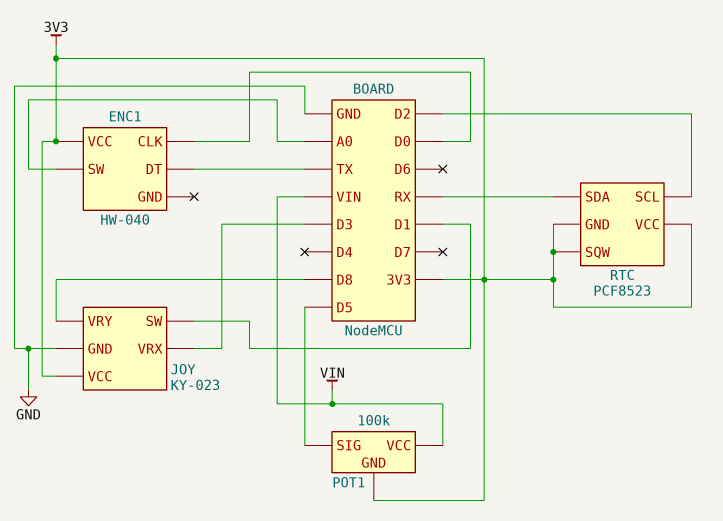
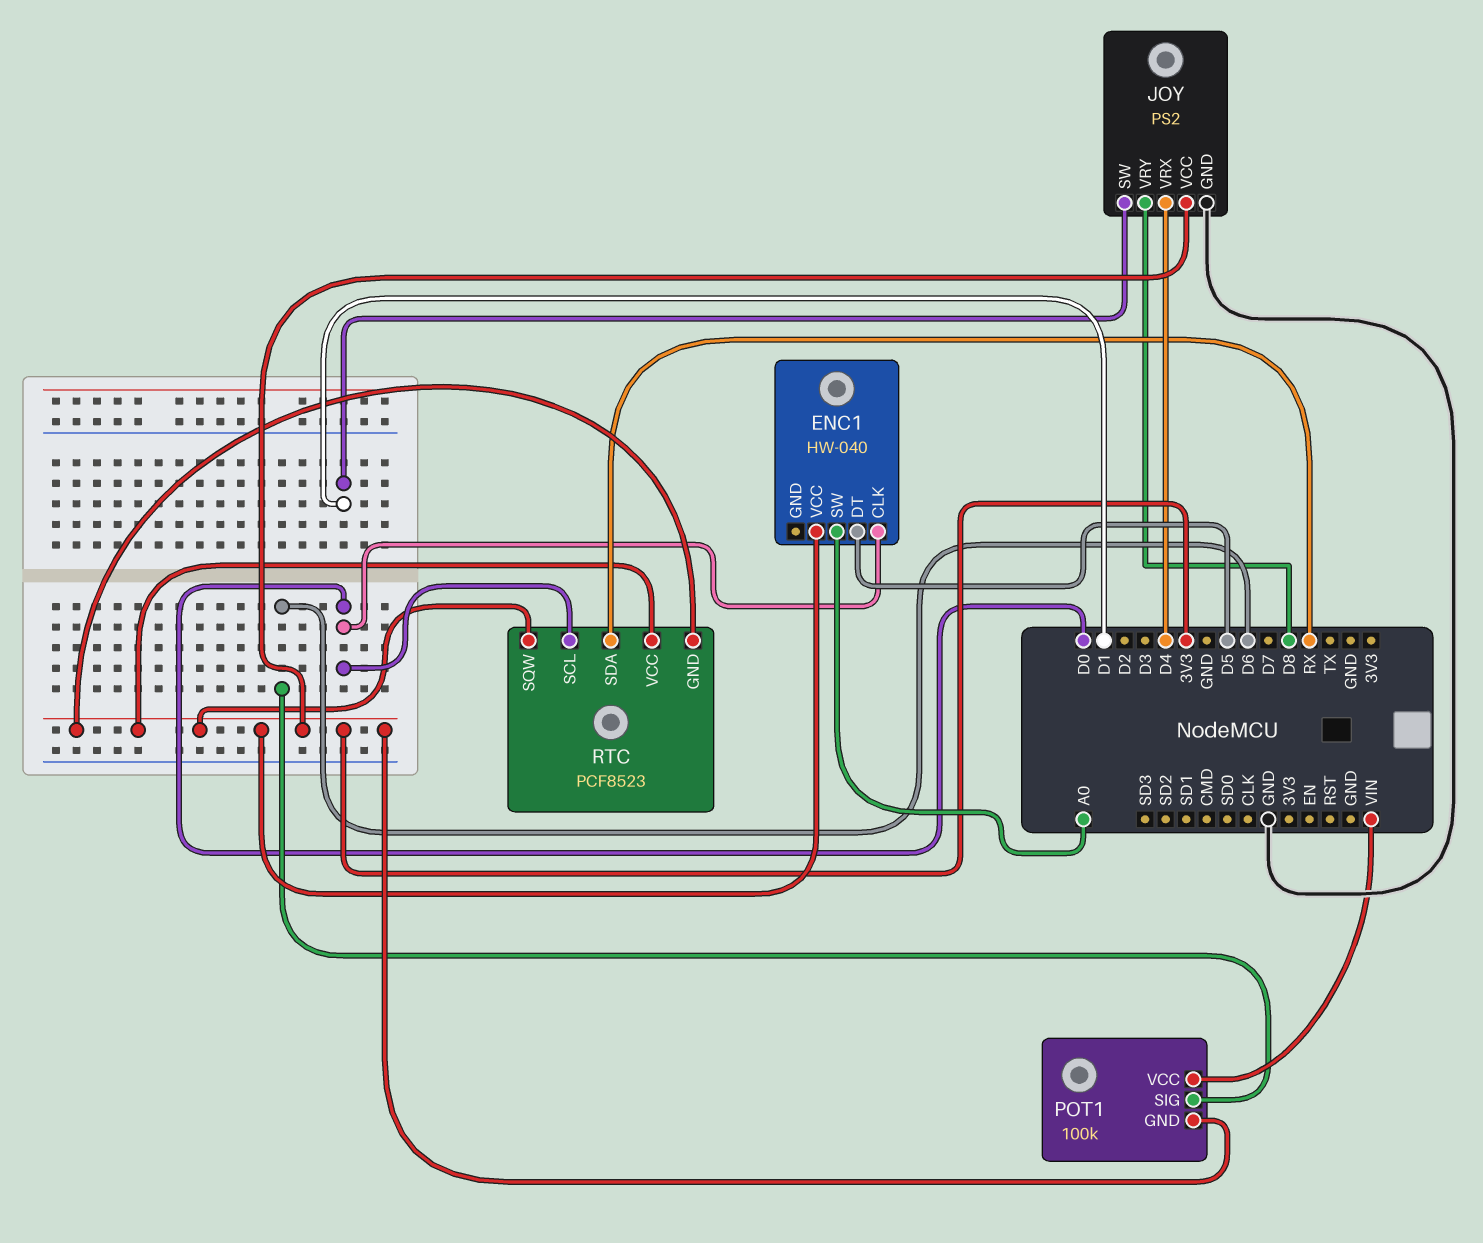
ENC1 pin DT: TX -> D5
JOY: KY-023 -> PS2
JOY pin VRX: D3 -> D4
POT1 pin SIG: D5 -> D6
RTC pin SCL: D2 -> D0

